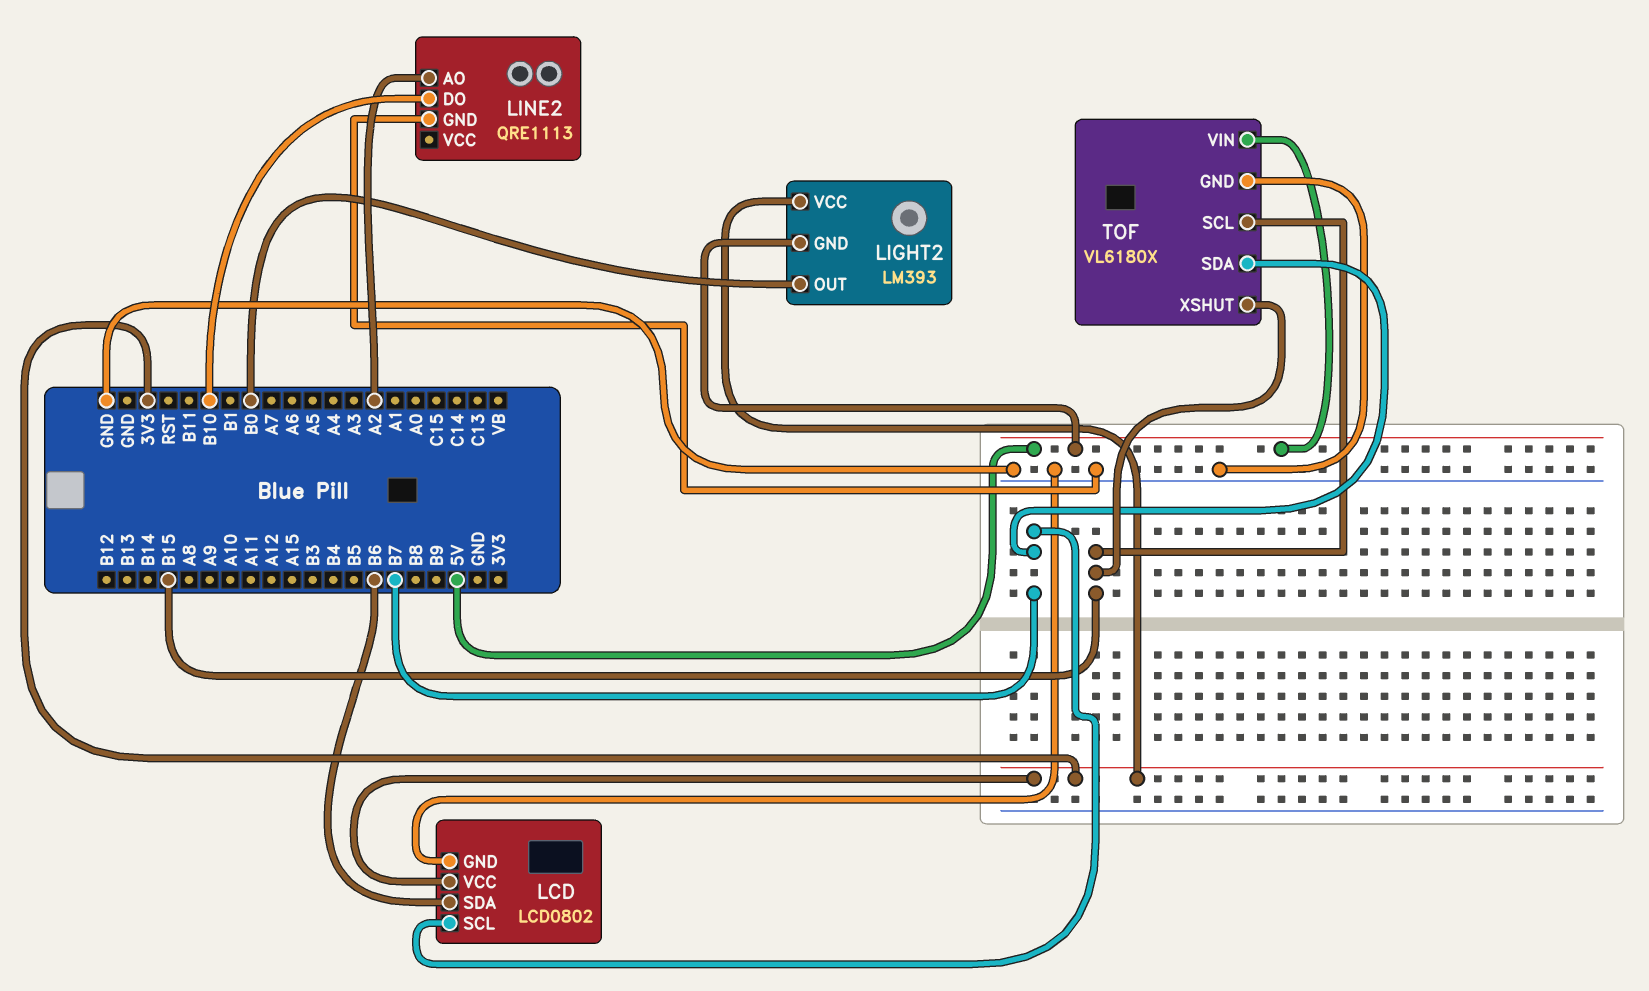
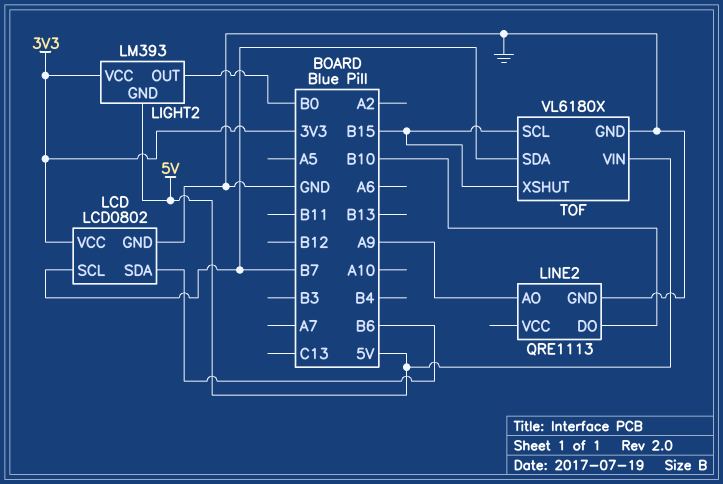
LINE2 pin AO: A2 -> A9

